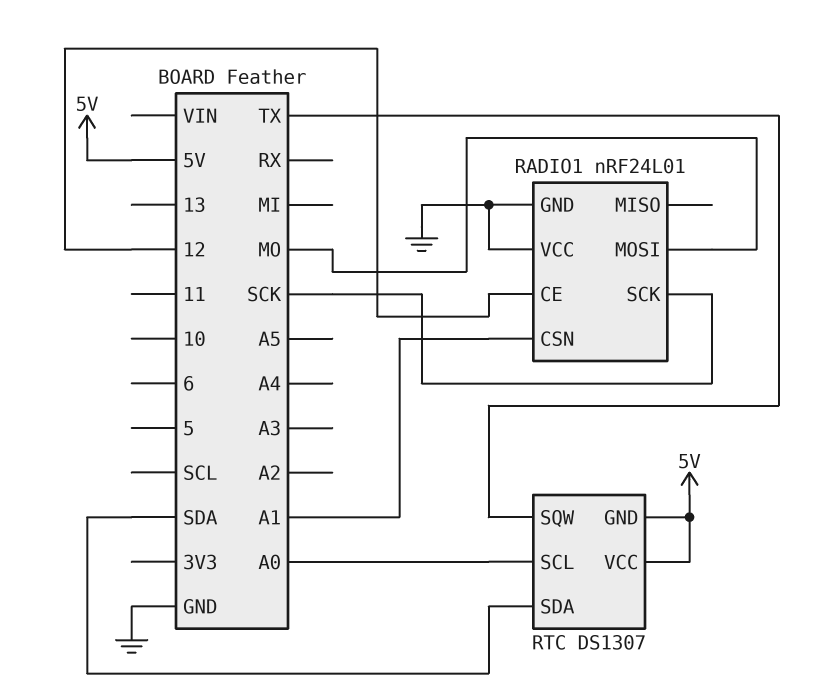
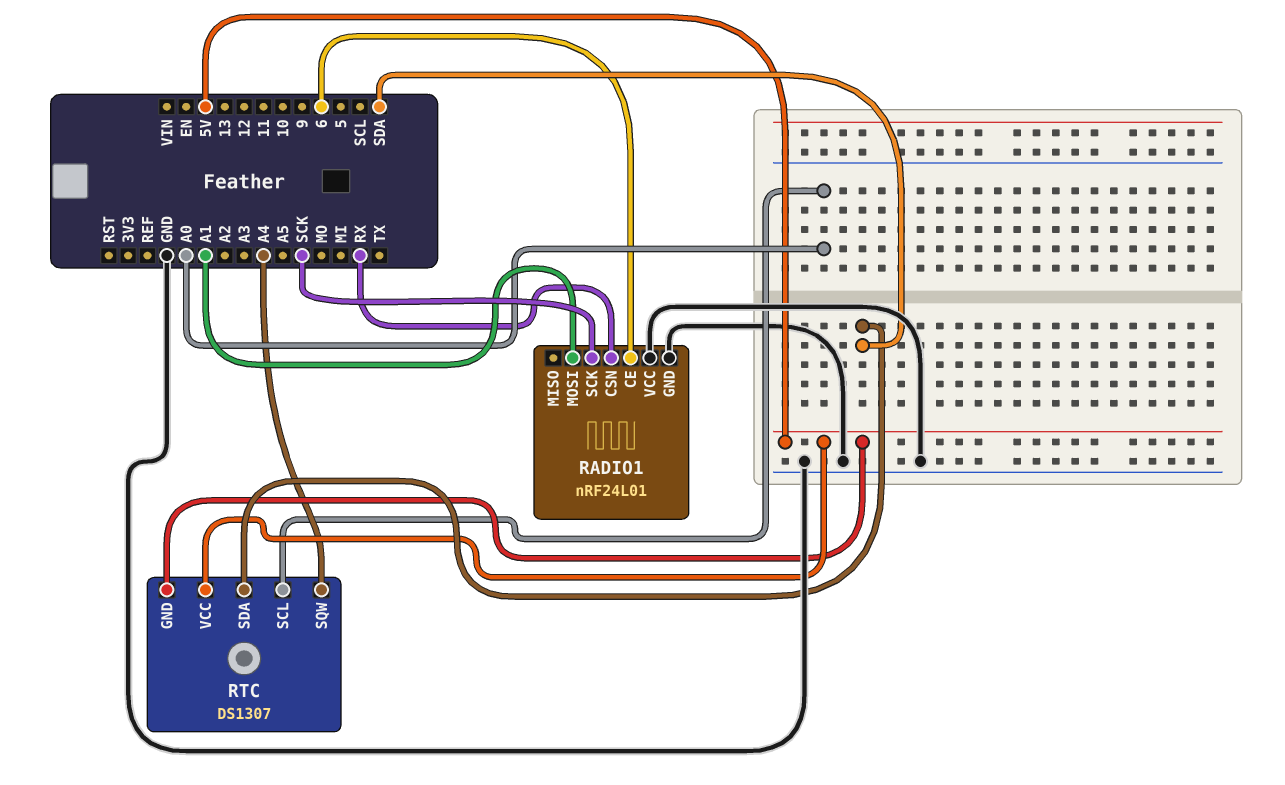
RADIO1 pin CE: 12 -> 6
RADIO1 pin CSN: A1 -> RX
RADIO1 pin MOSI: MO -> A1
RTC pin SQW: TX -> A4

